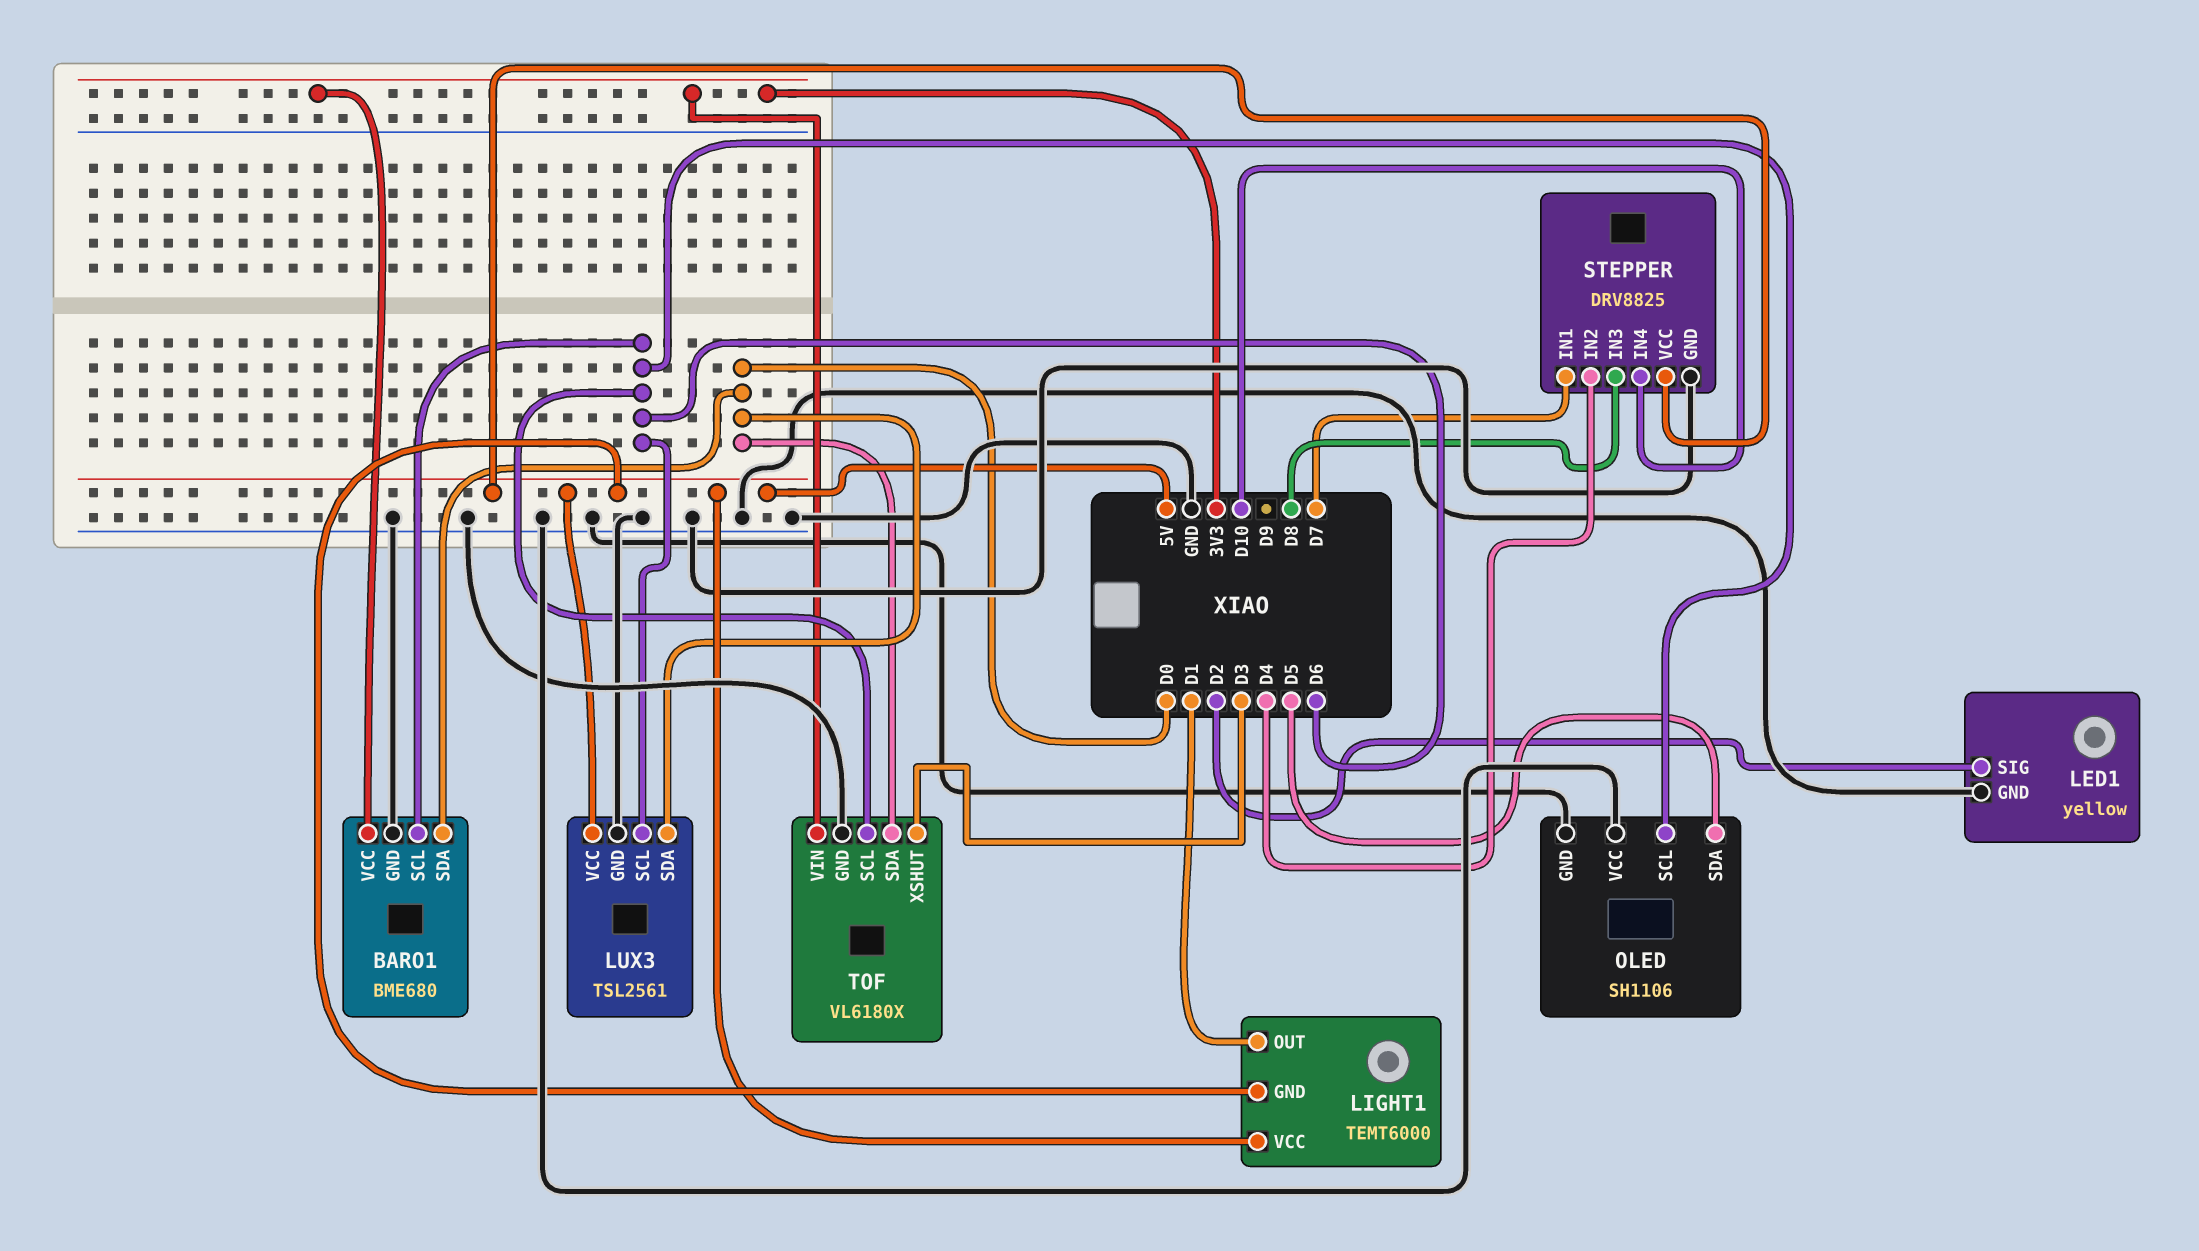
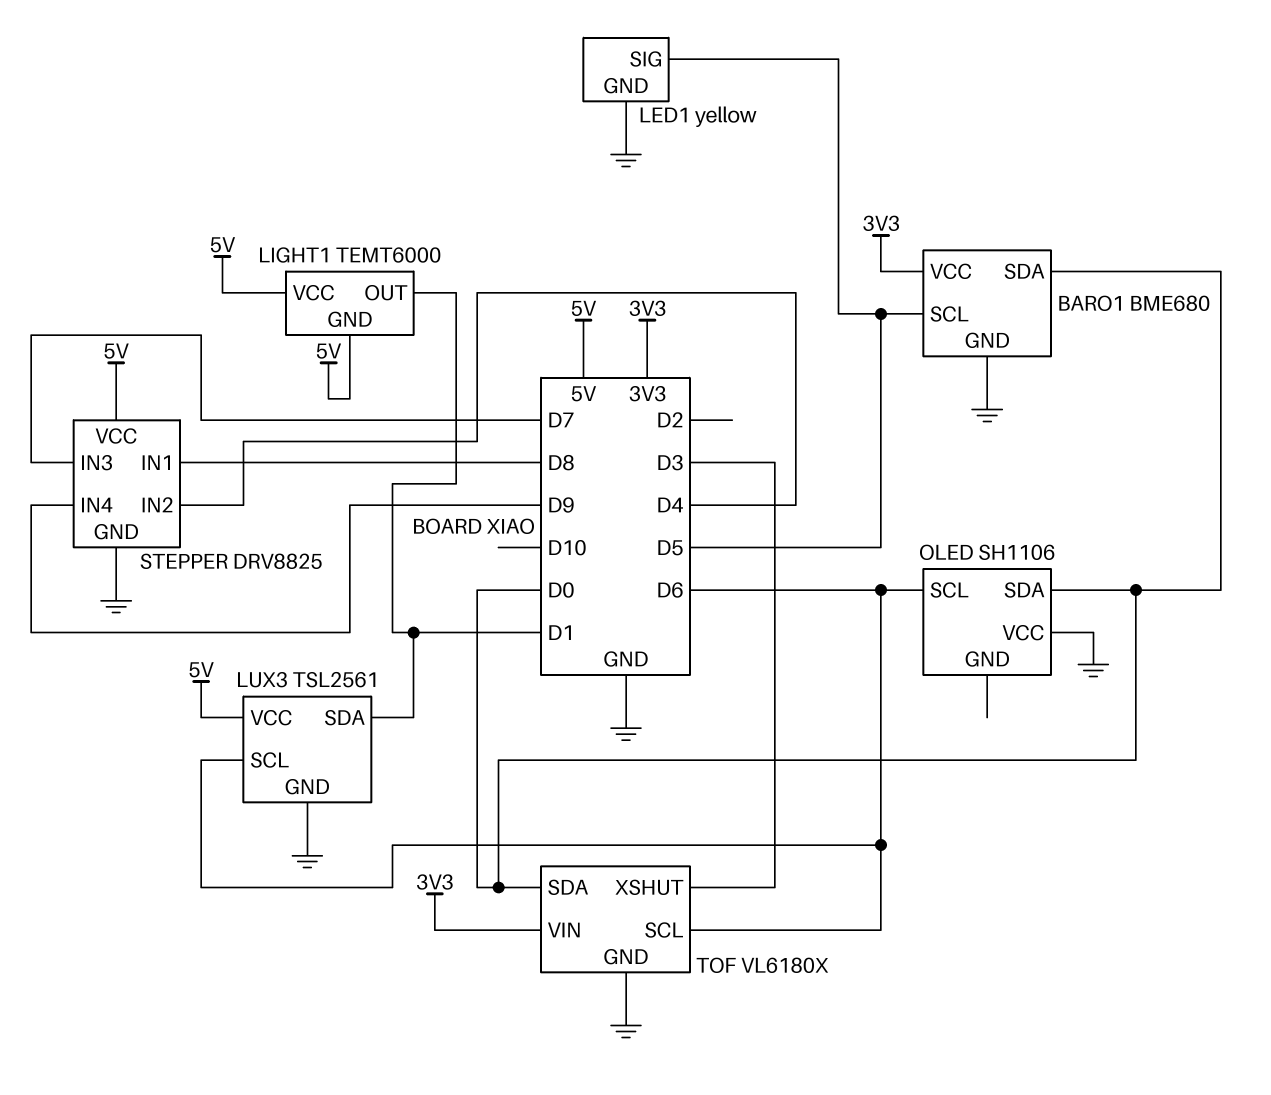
BARO1 pin SCL: D6 -> D5
LED1 pin SIG: D2 -> D5
LUX3 pin SDA: D0 -> D1
OLED pin GND: GND -> none
OLED pin SDA: D5 -> D0
STEPPER pin IN1: D7 -> D8
STEPPER pin IN3: D8 -> D7
STEPPER pin IN4: D10 -> D9

